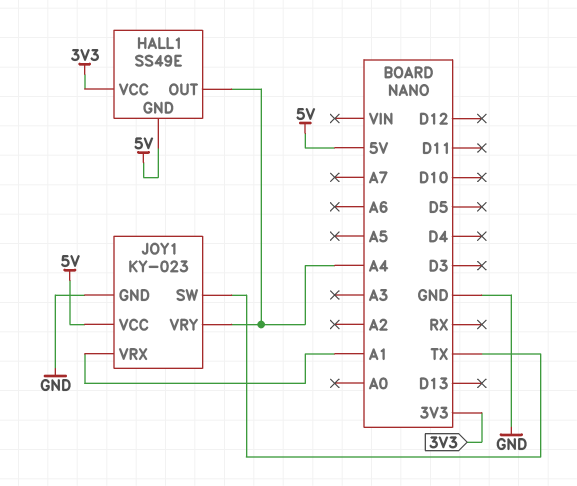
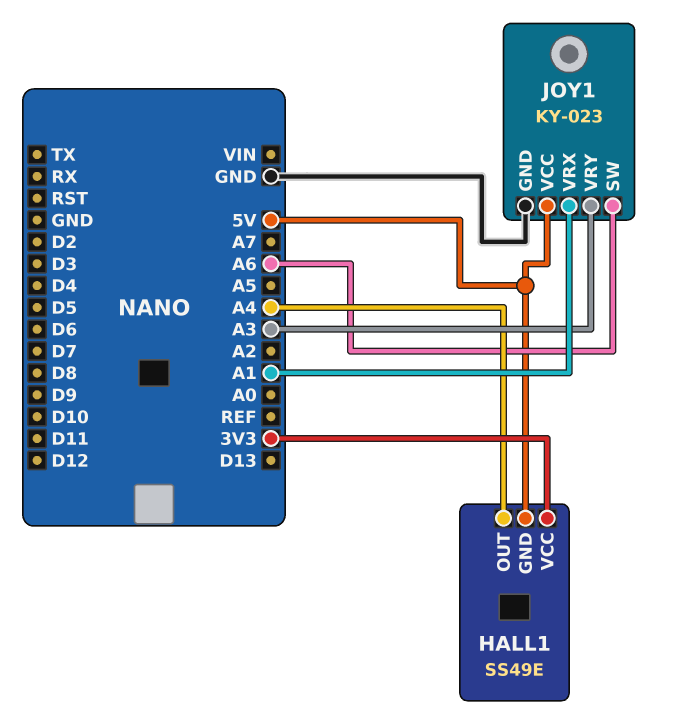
JOY1 pin SW: TX -> A6
JOY1 pin VRY: A4 -> A3

